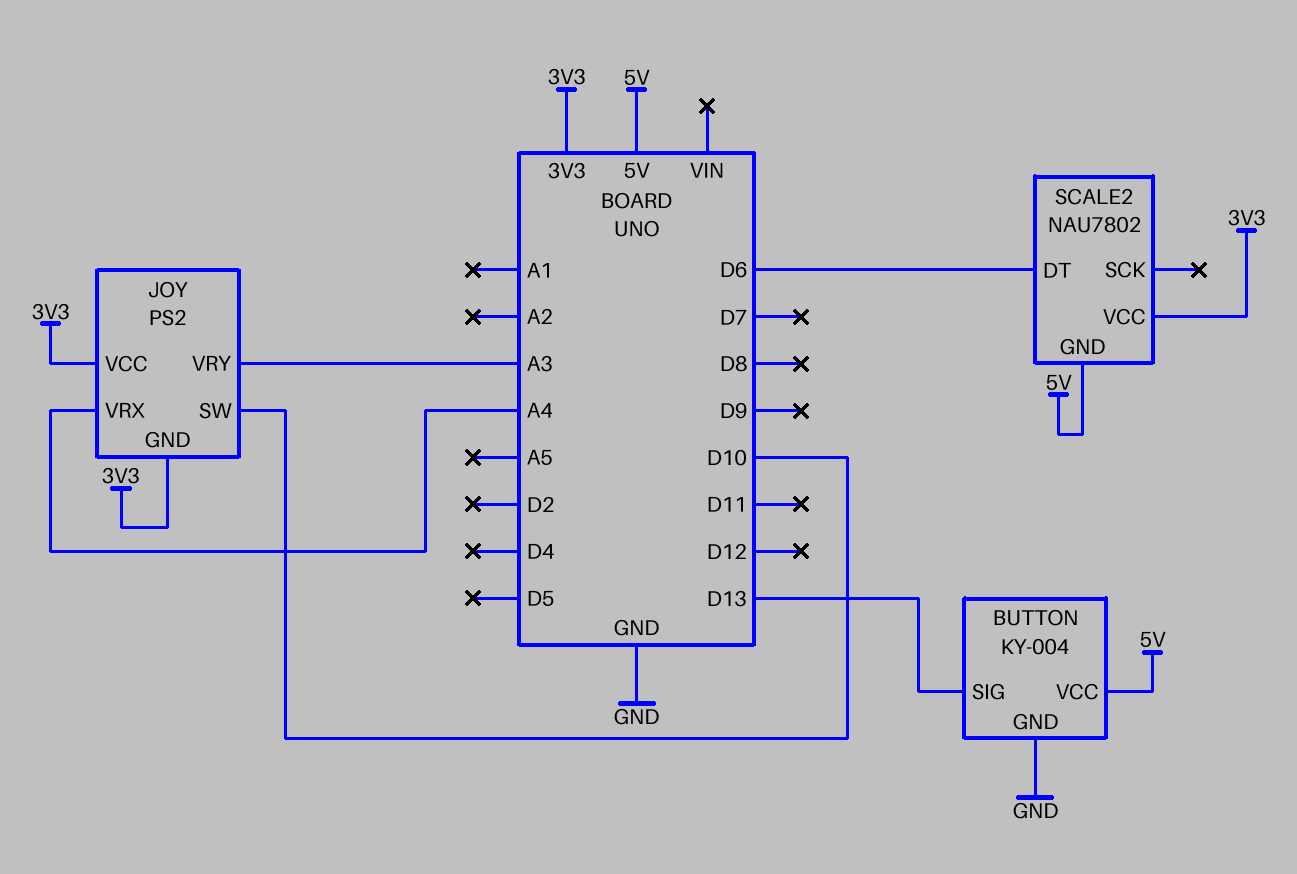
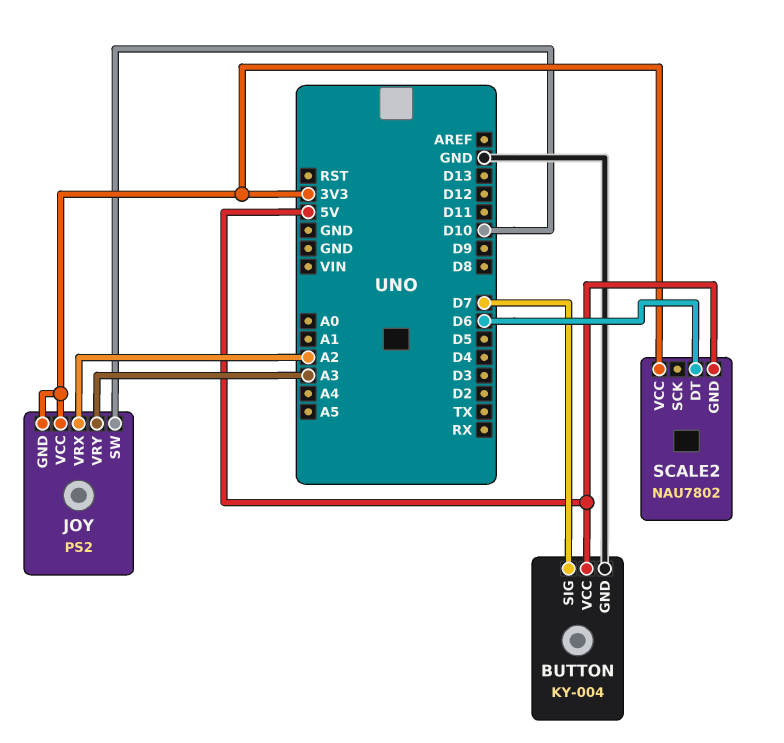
BUTTON pin SIG: D13 -> D7
JOY pin VRX: A4 -> A2

